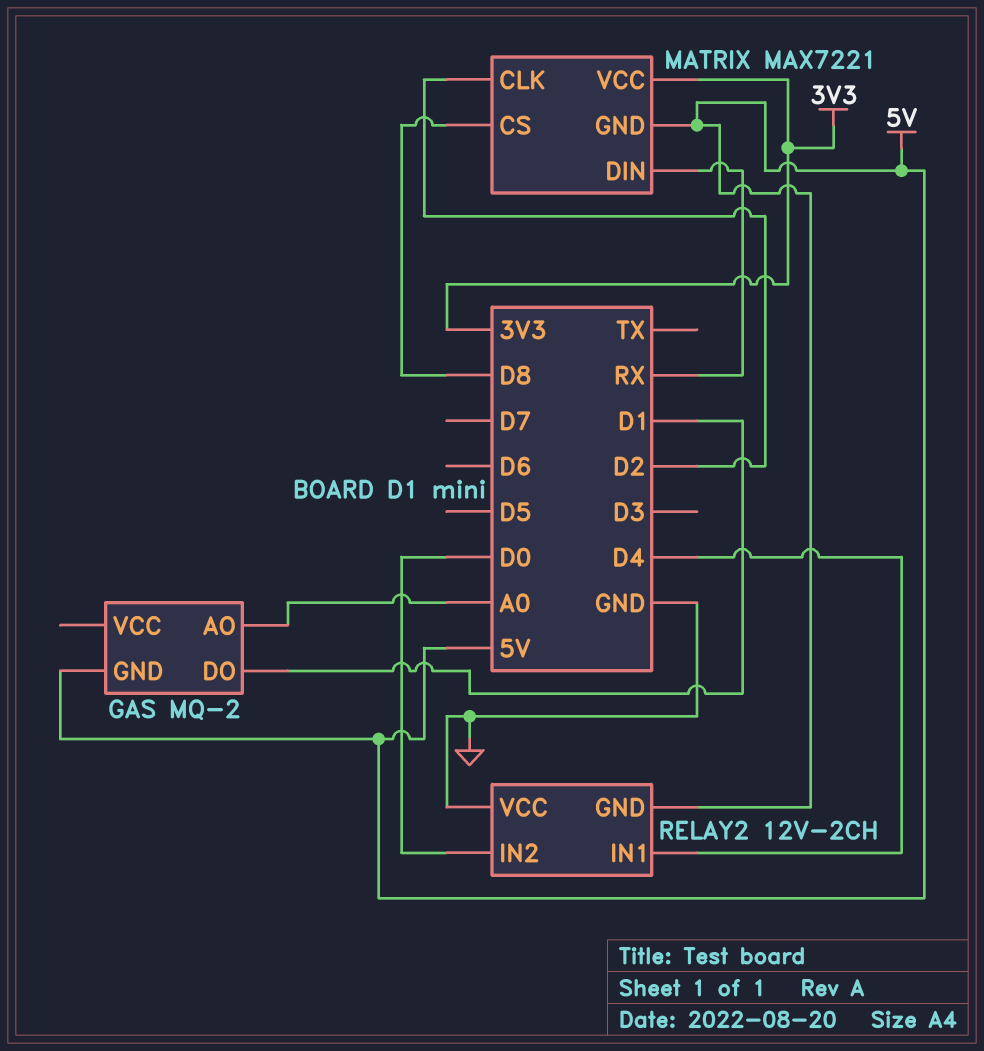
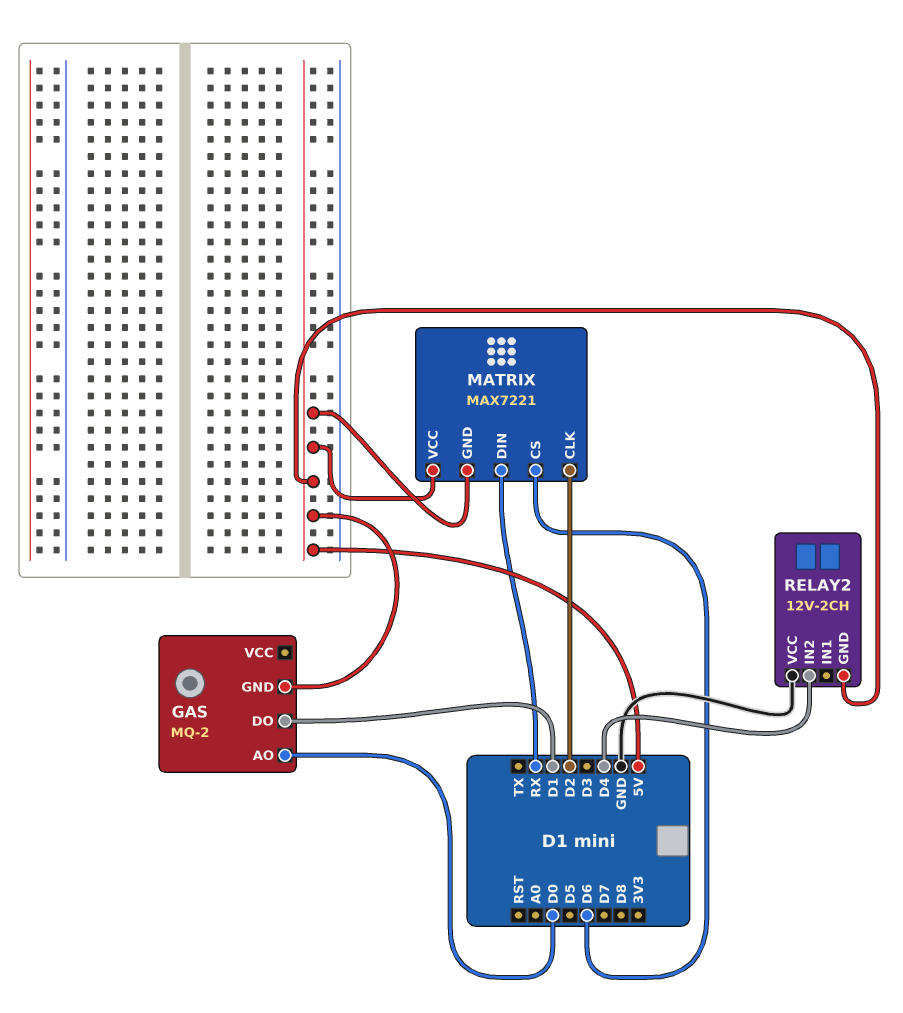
GAS pin AO: A0 -> D0
MATRIX pin CS: D8 -> D6
MATRIX pin VCC: 3V3 -> 5V
RELAY2 pin IN1: D4 -> none
RELAY2 pin IN2: D0 -> D4

